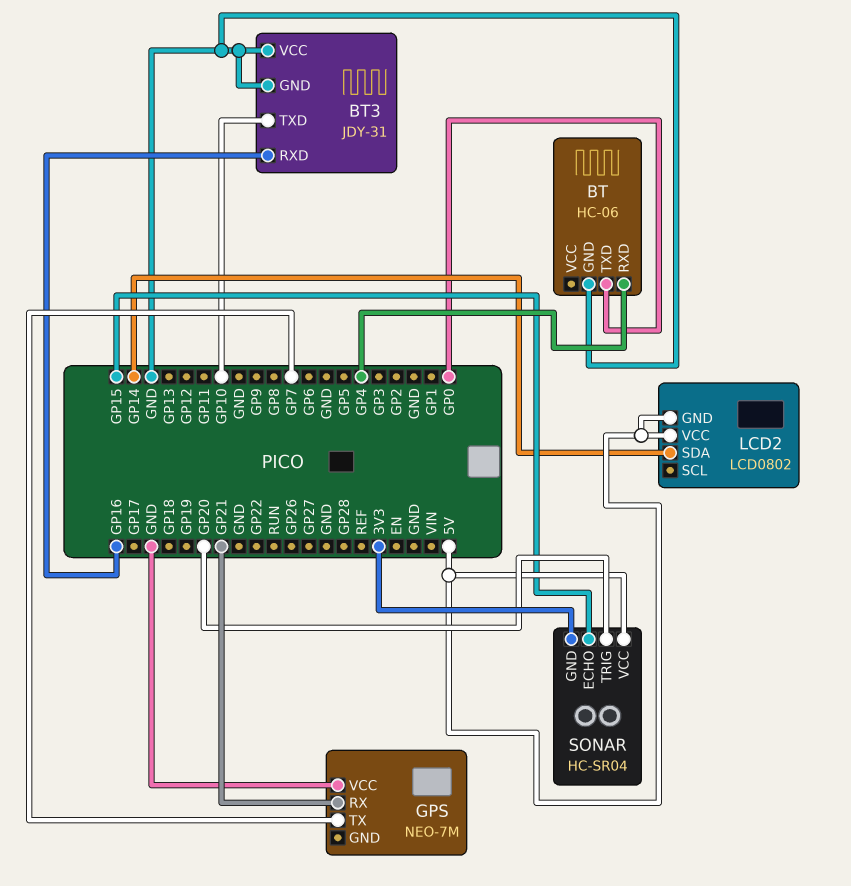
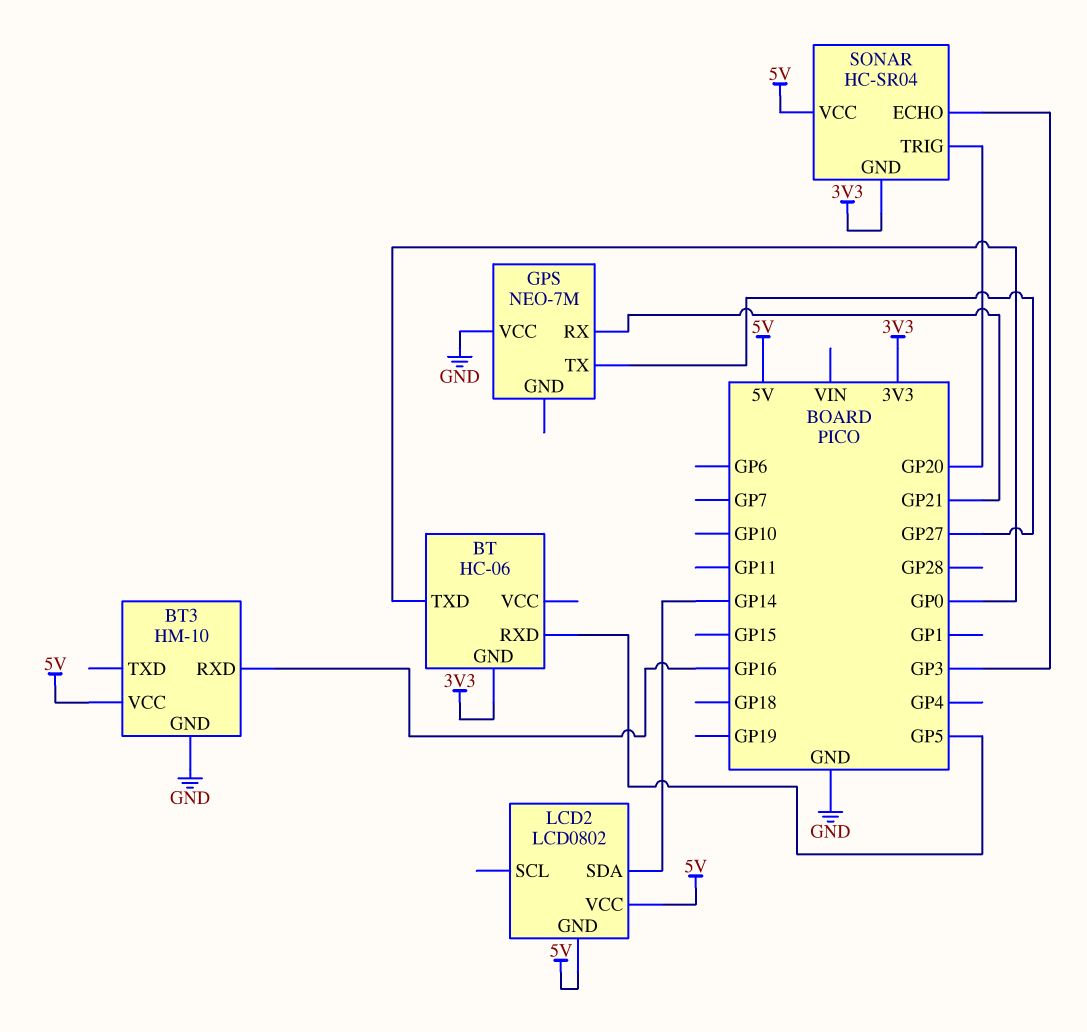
BT pin GND: GND -> 3V3
BT pin RXD: GP4 -> GP5
BT3: JDY-31 -> HM-10
BT3 pin TXD: GP10 -> none
BT3 pin VCC: GND -> 5V
GPS pin TX: GP7 -> GP27
SONAR pin ECHO: GP15 -> GP3

